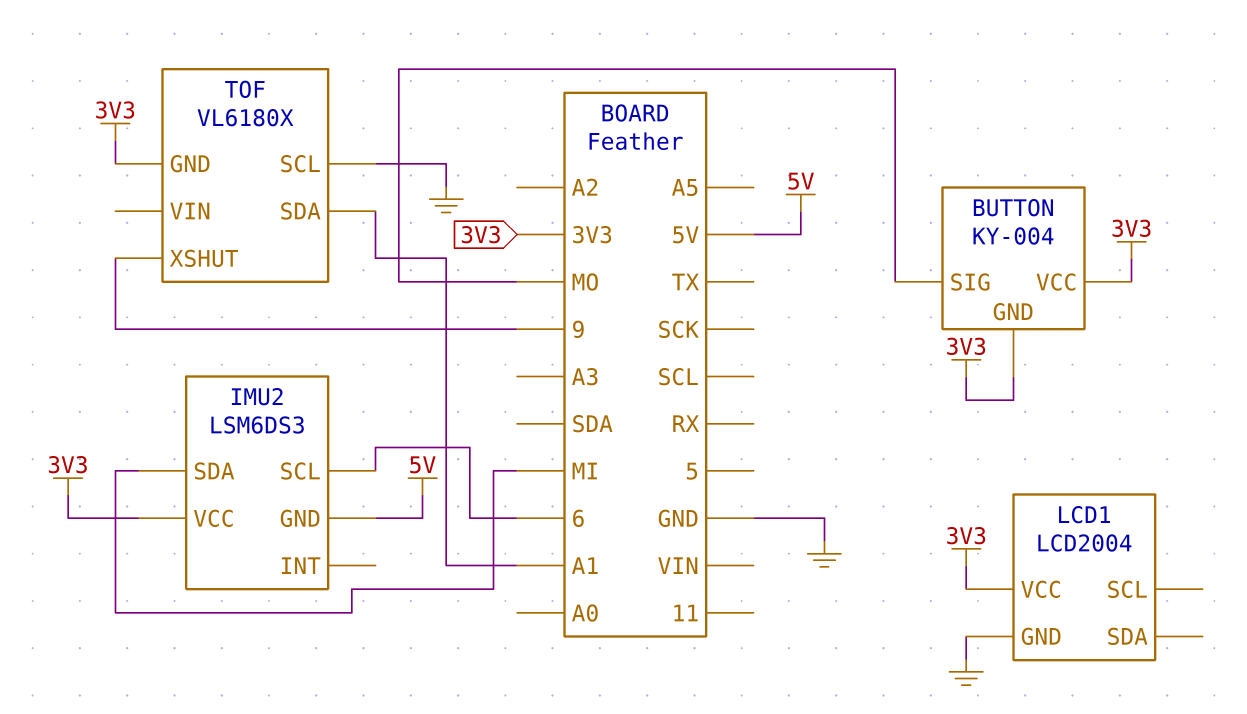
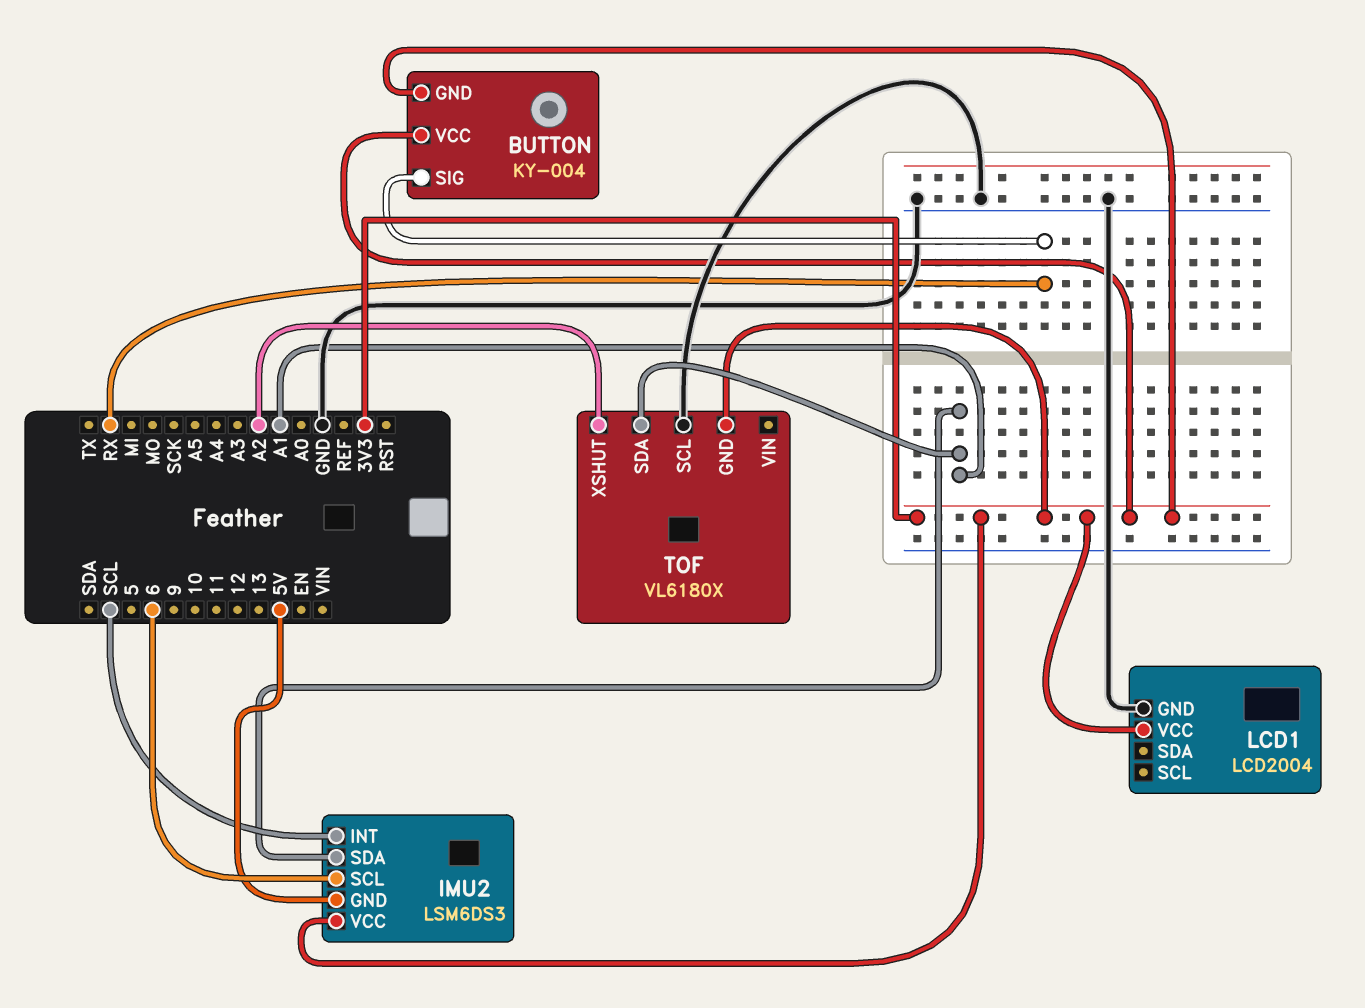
BUTTON pin SIG: MO -> RX
IMU2 pin INT: none -> SCL
IMU2 pin SDA: MI -> A1
TOF pin XSHUT: 9 -> A2

